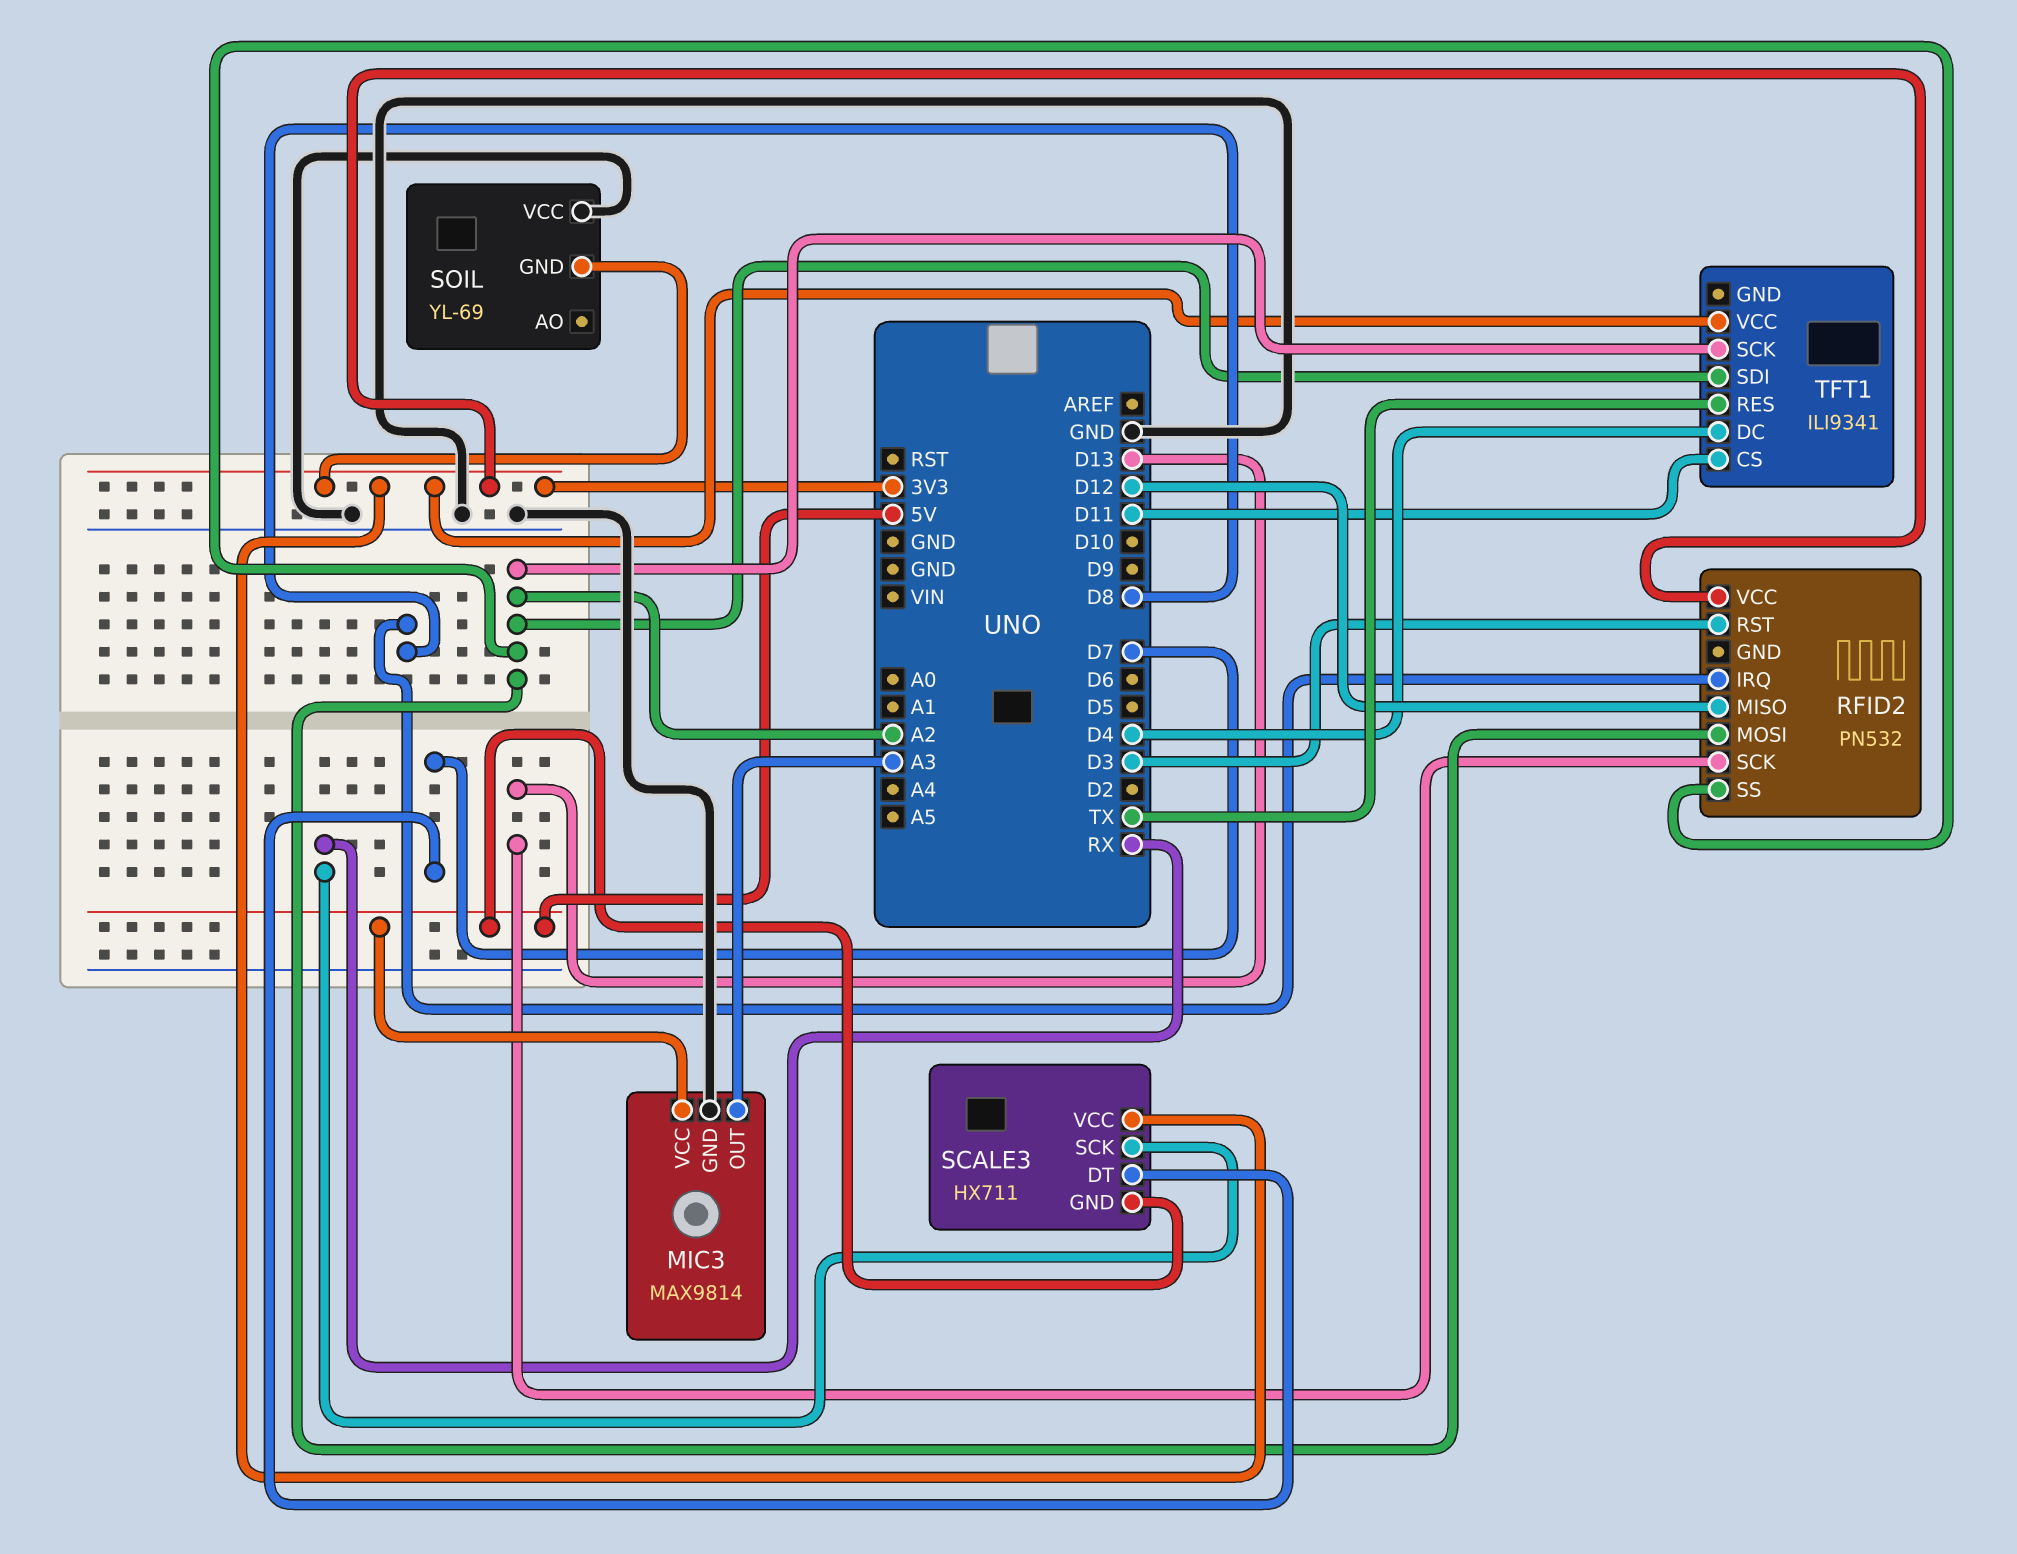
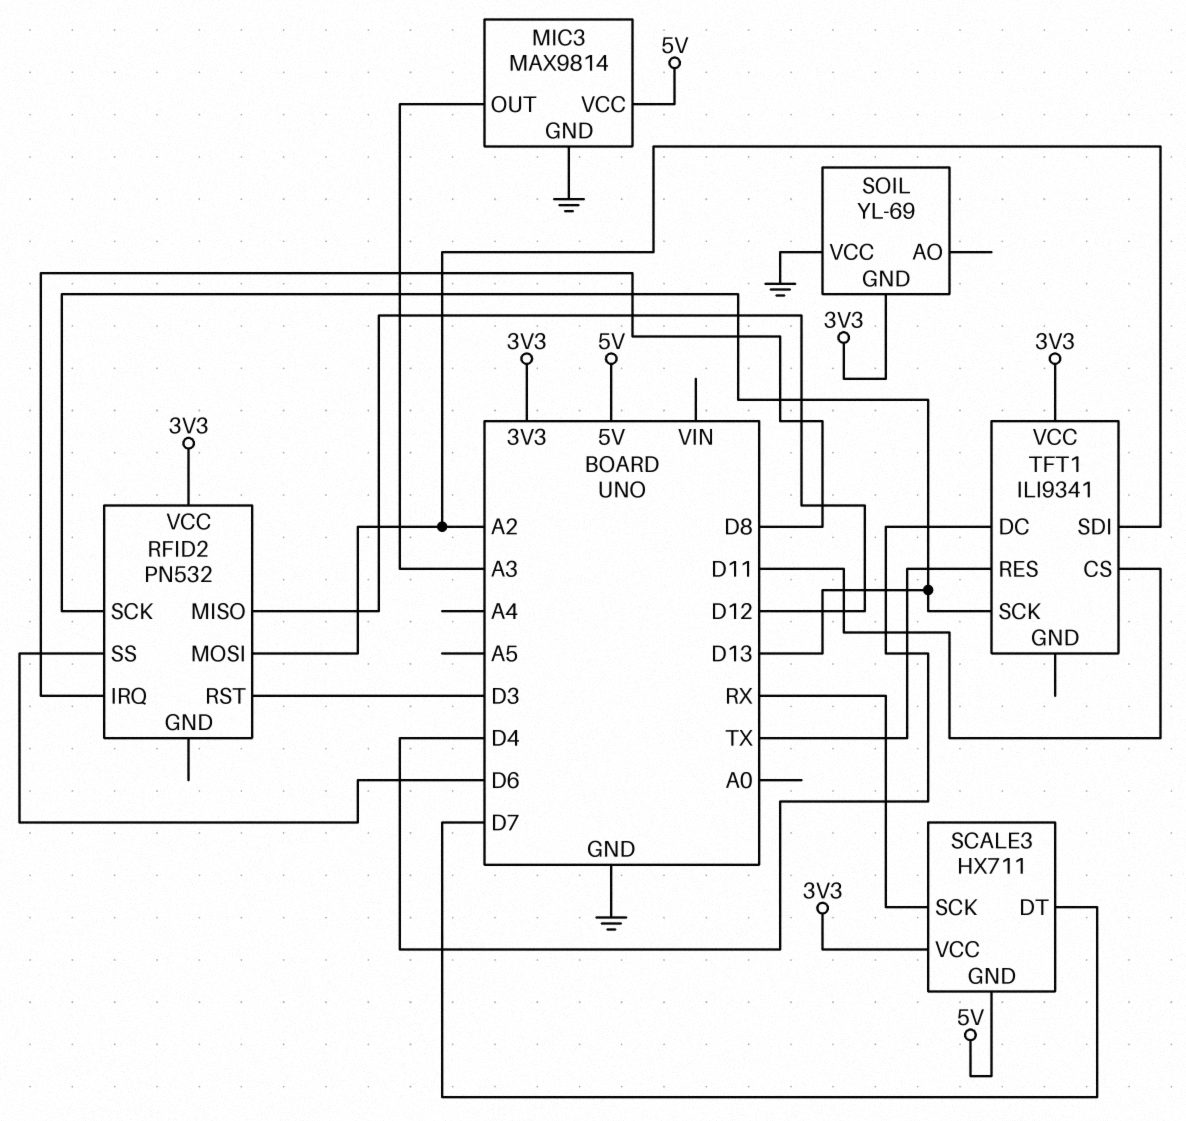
RFID2 pin SS: A2 -> D6
TFT1 pin SCK: A2 -> D13

